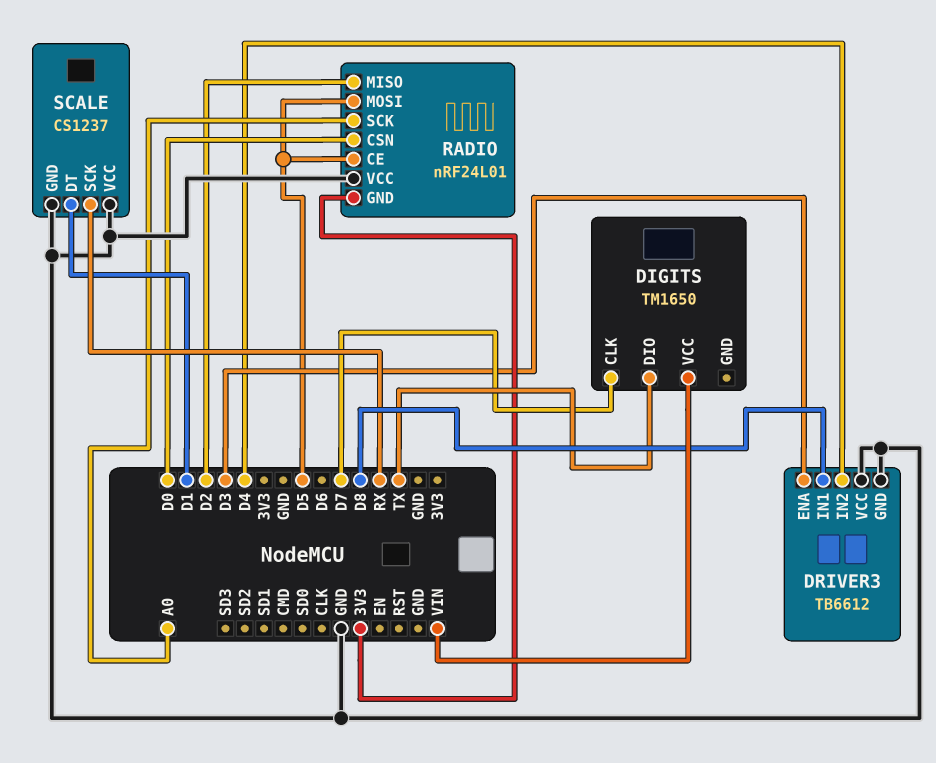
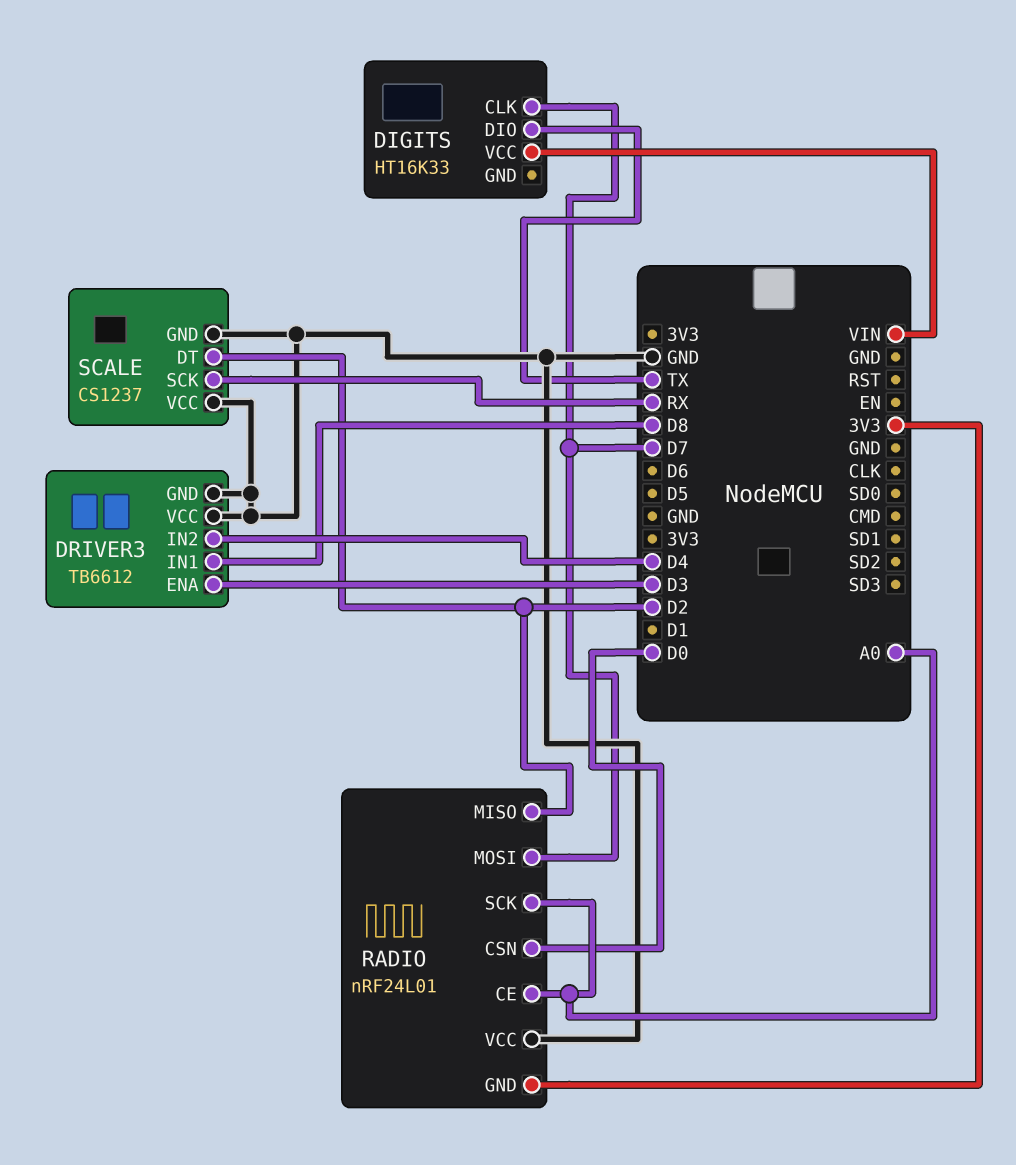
DIGITS: TM1650 -> HT16K33
RADIO pin CE: D5 -> A0
RADIO pin MOSI: D5 -> D7
SCALE pin DT: D1 -> D2

